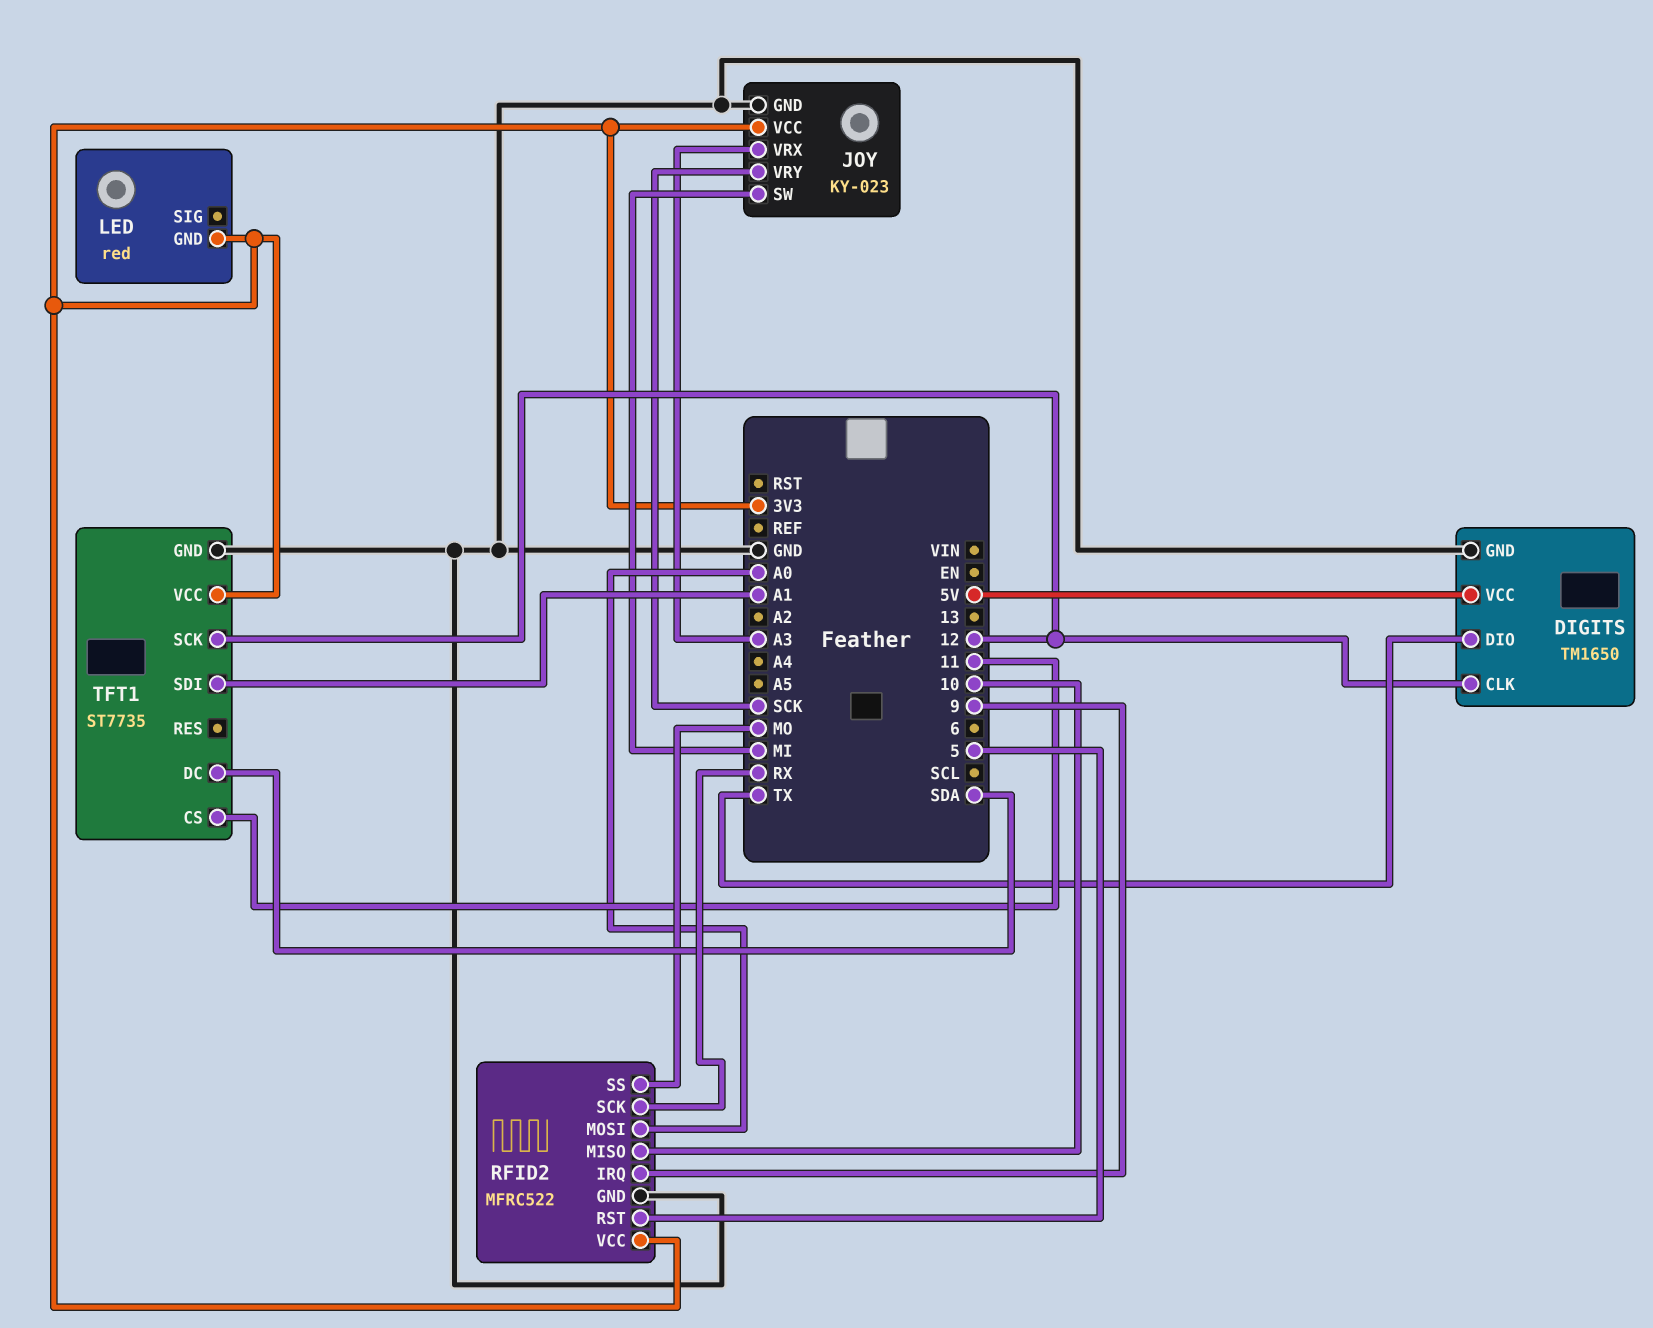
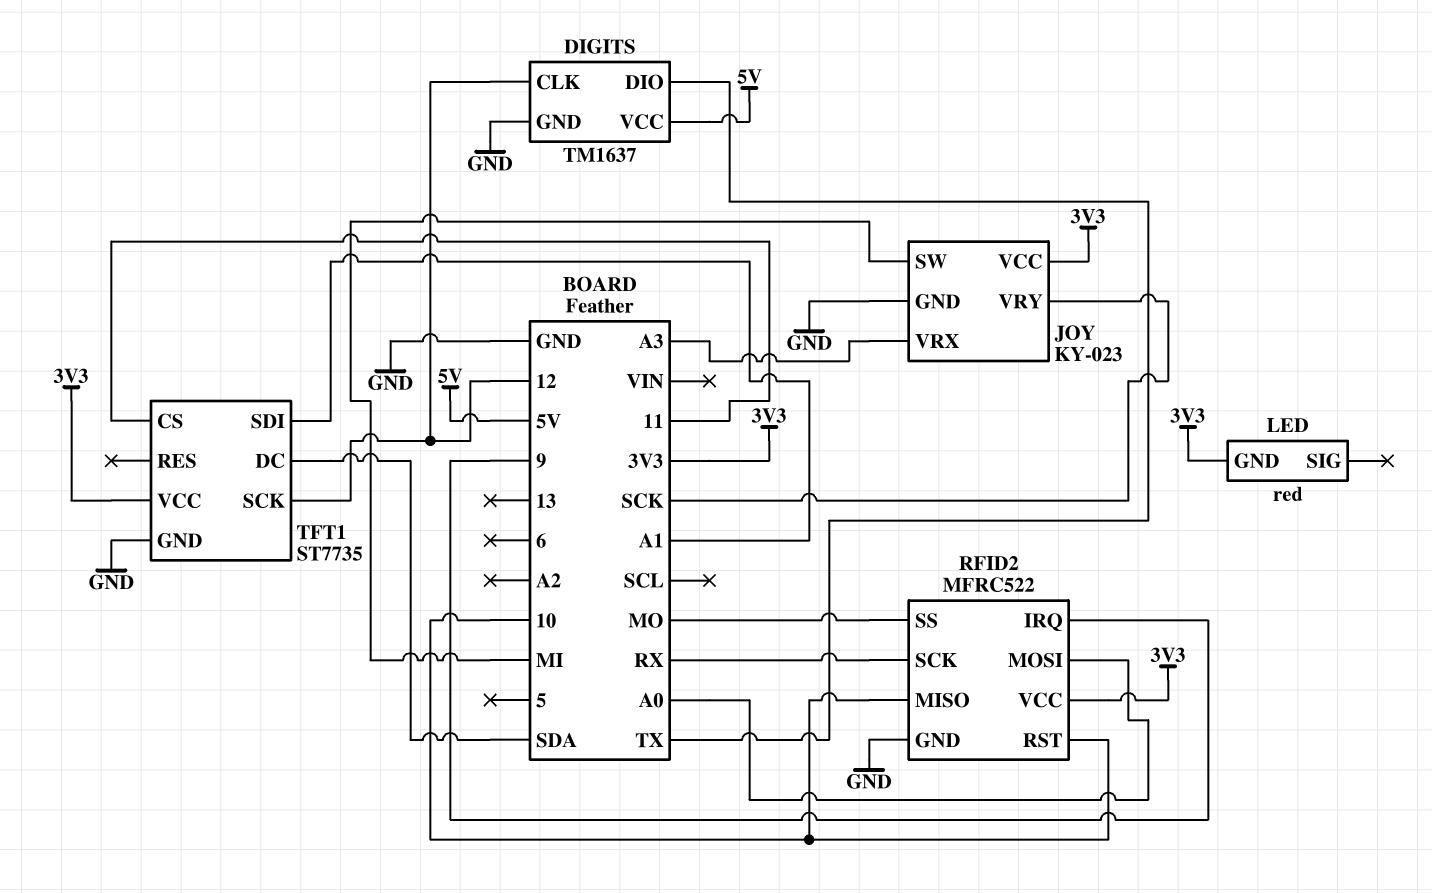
DIGITS: TM1650 -> TM1637
RFID2 pin RST: 5 -> 10

